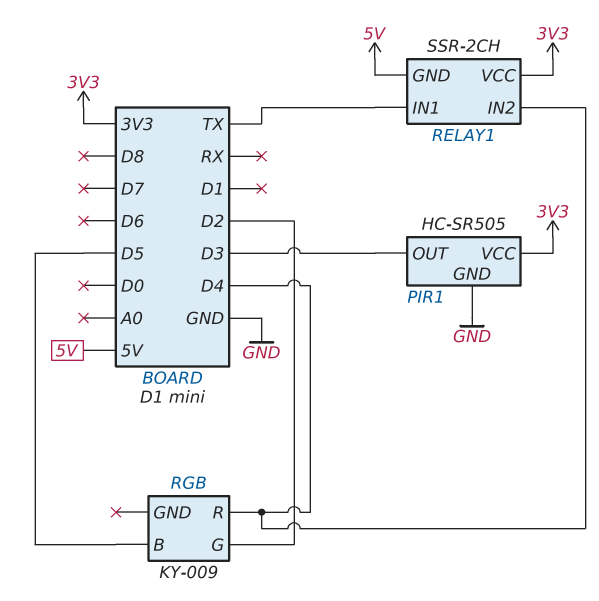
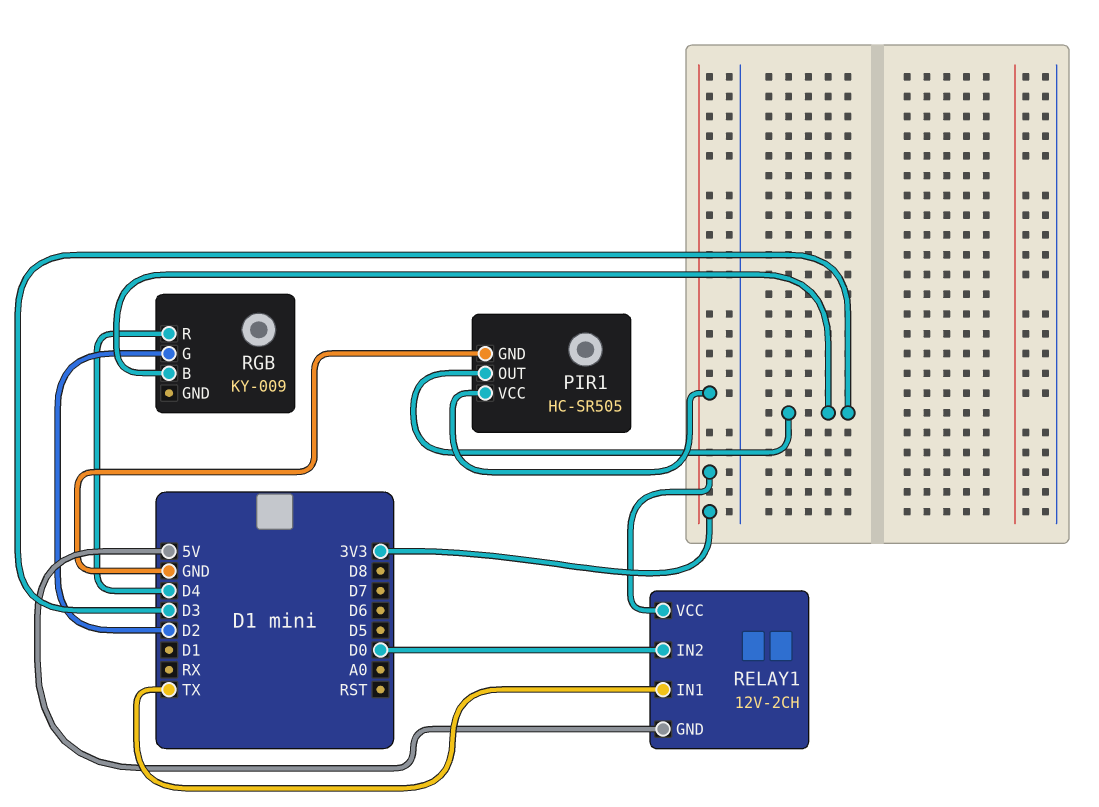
RELAY1: SSR-2CH -> 12V-2CH
RELAY1 pin IN2: D4 -> D0
RGB pin B: D5 -> D3

